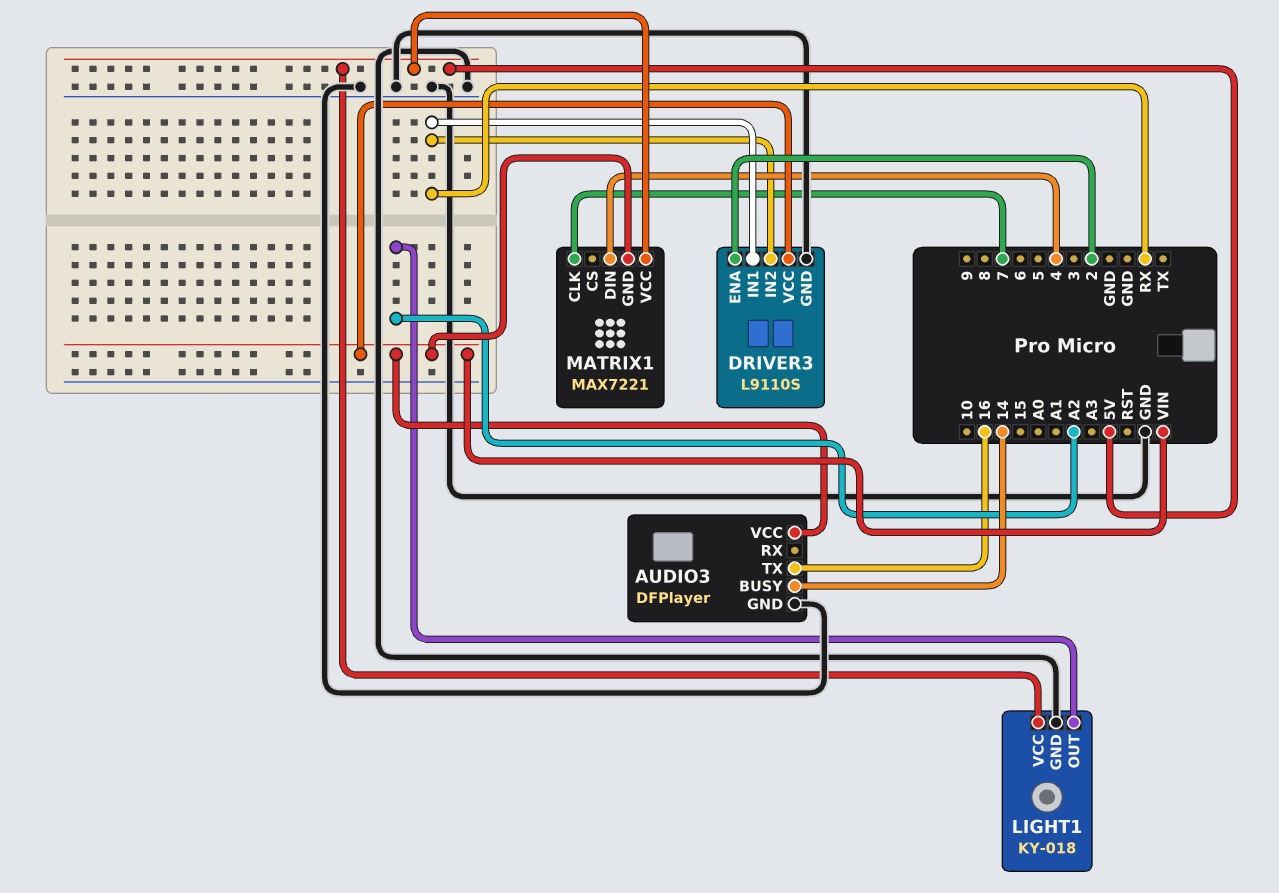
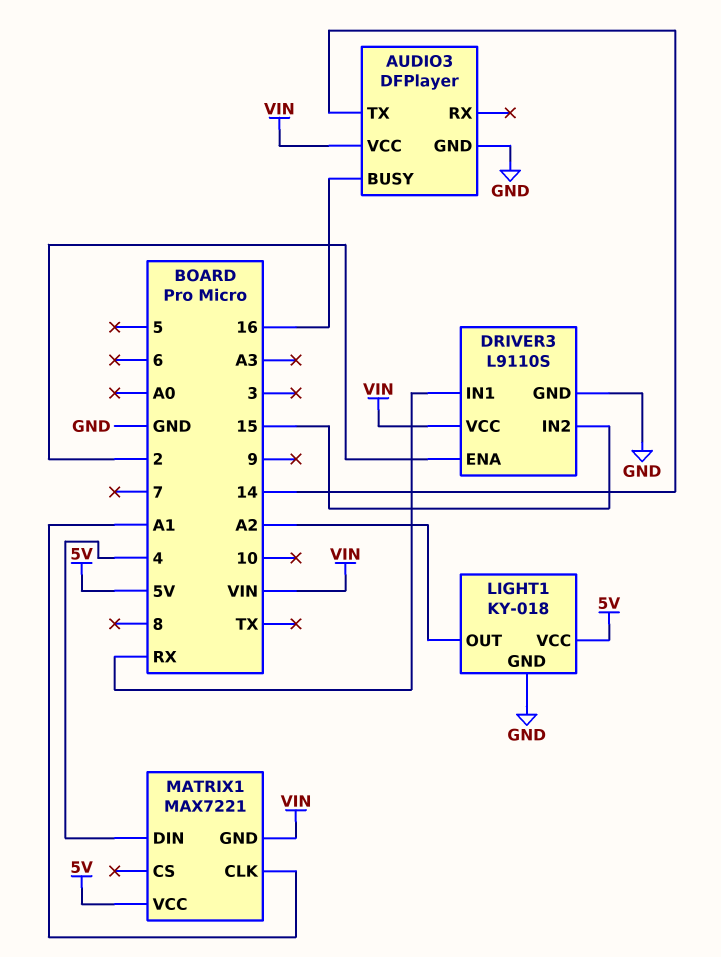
AUDIO3 pin BUSY: 14 -> 16
AUDIO3 pin TX: 16 -> 14
DRIVER3 pin IN2: RX -> 15
MATRIX1 pin CLK: 7 -> A1

